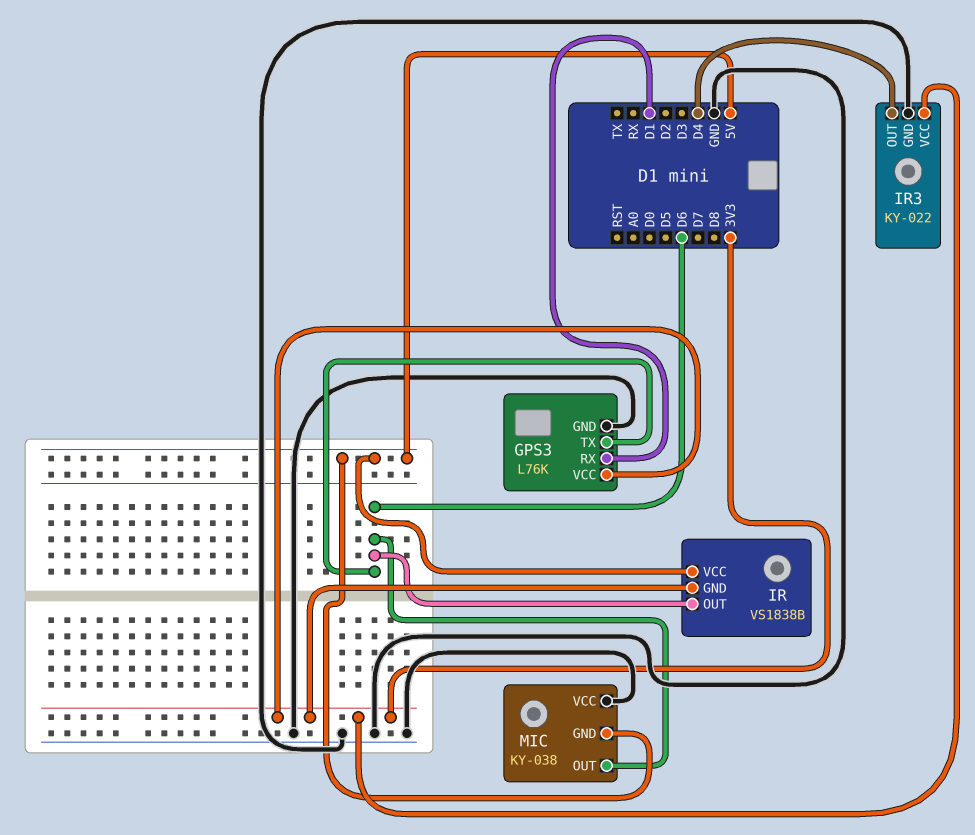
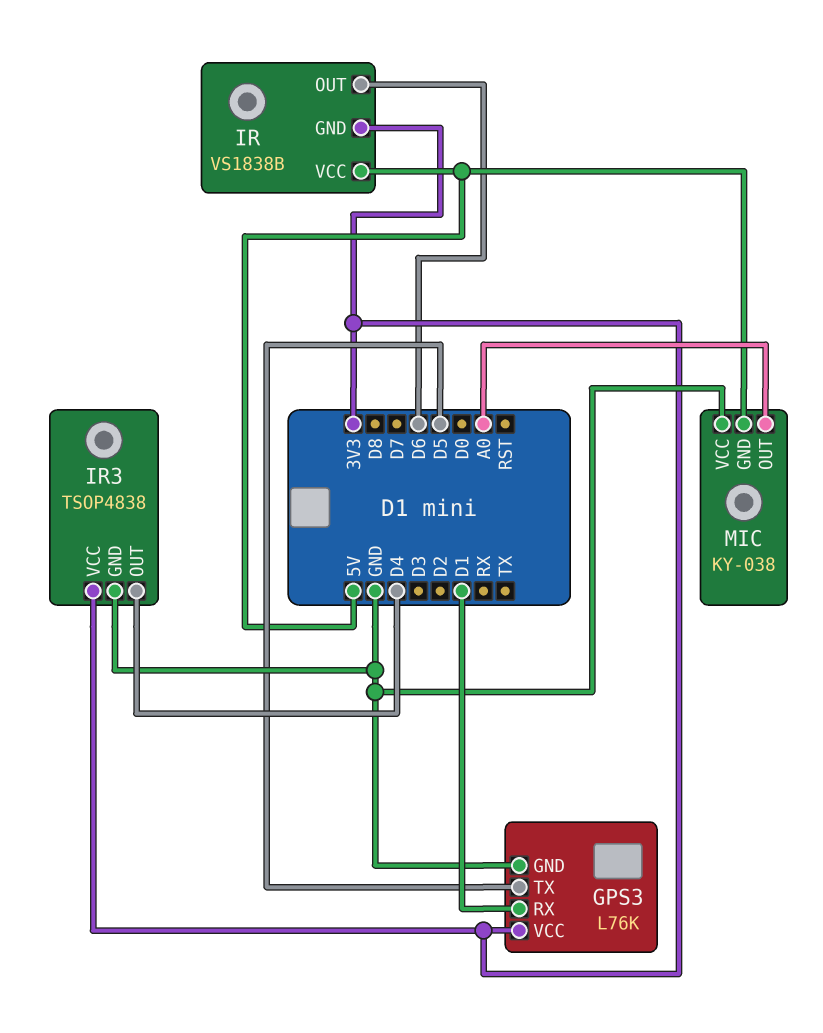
GPS3 pin TX: D6 -> D5
IR3: KY-022 -> TSOP4838
MIC pin OUT: D6 -> A0

